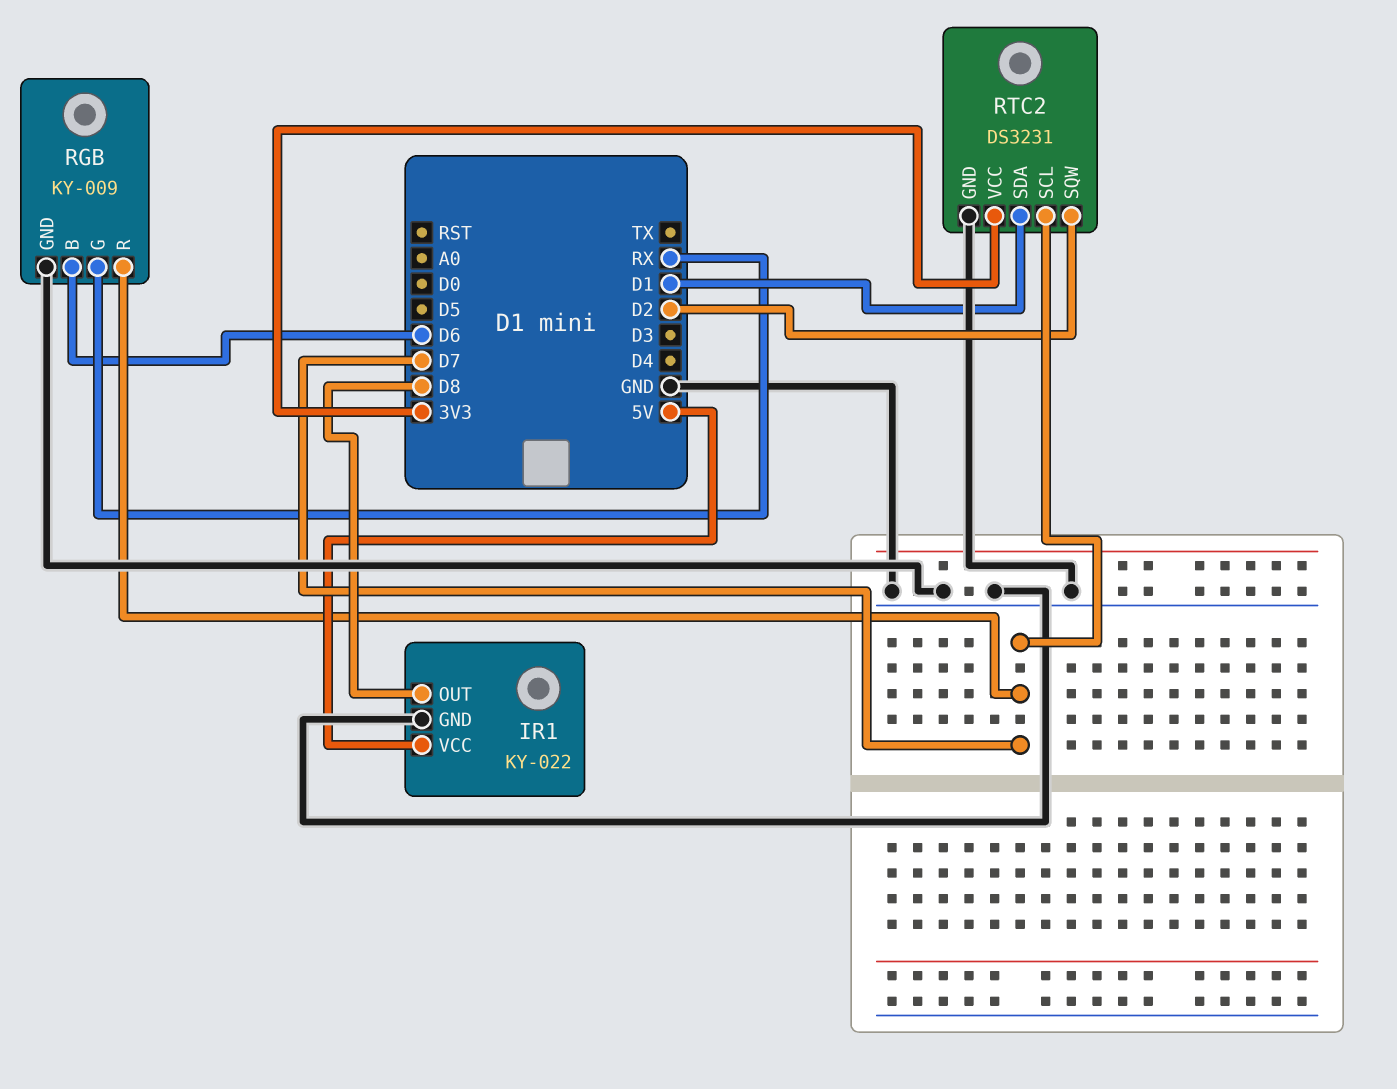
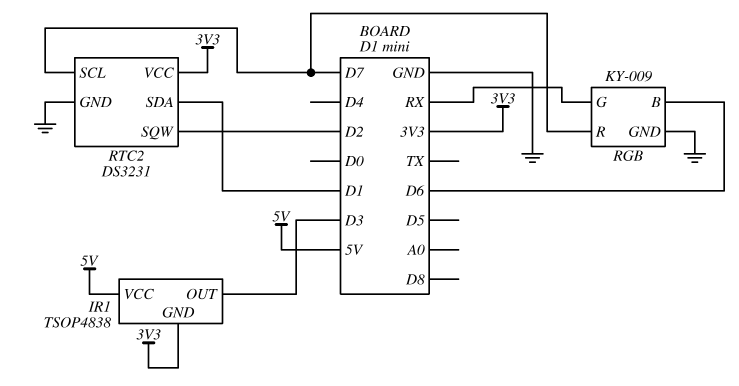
IR1: KY-022 -> TSOP4838
IR1 pin GND: GND -> 3V3
IR1 pin OUT: D8 -> D3

